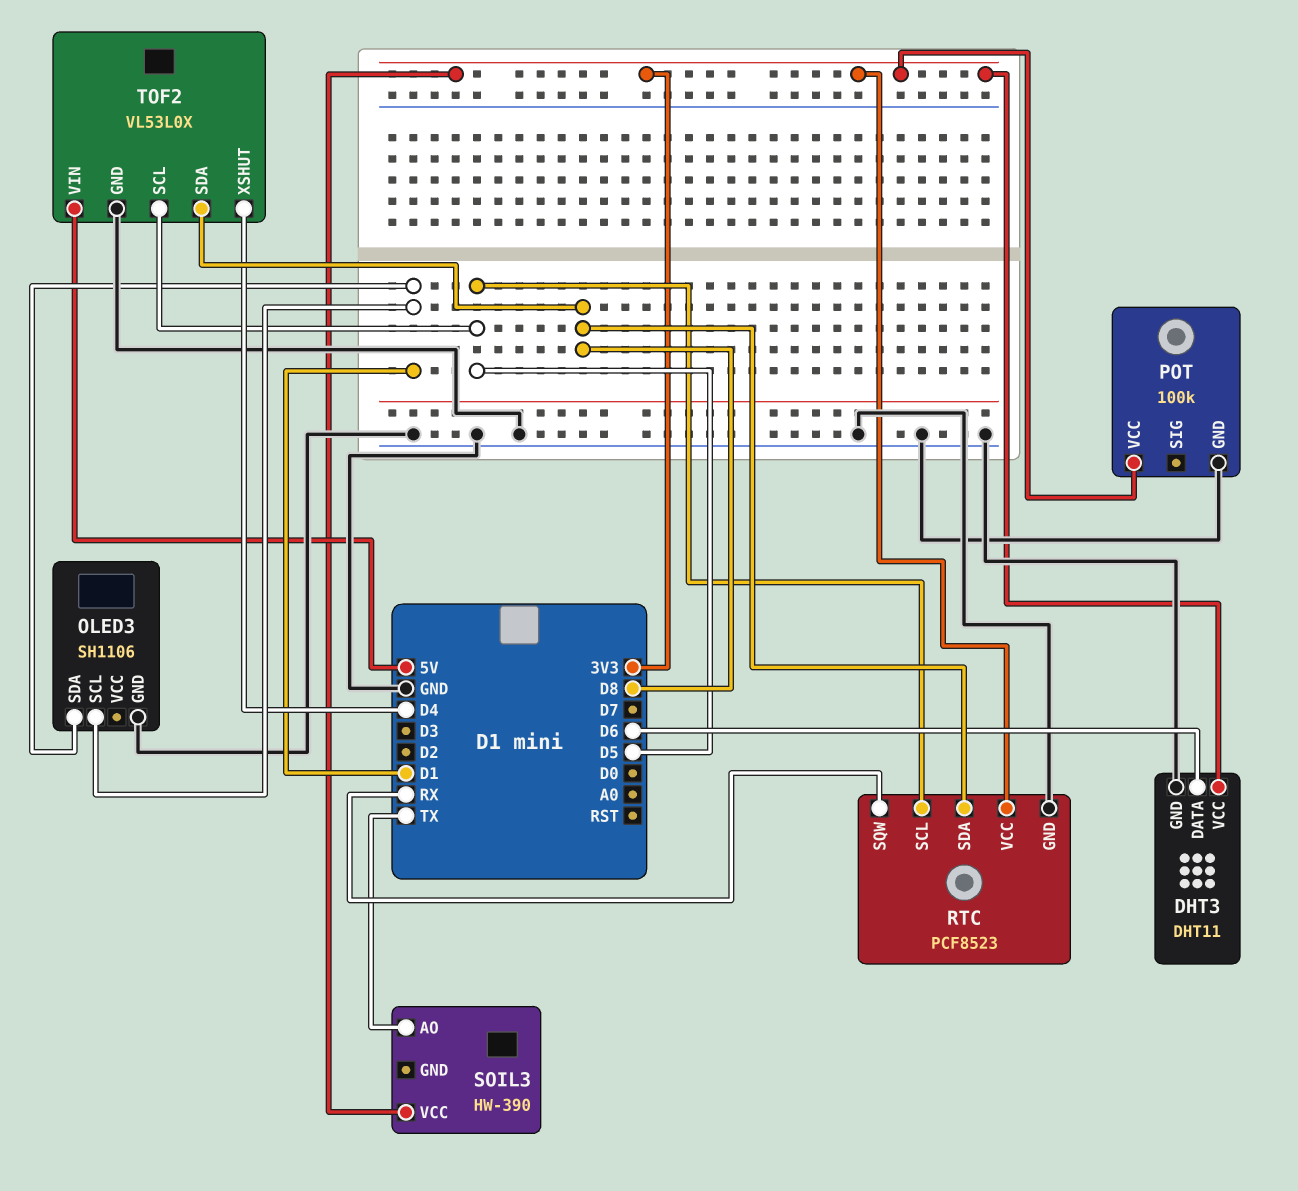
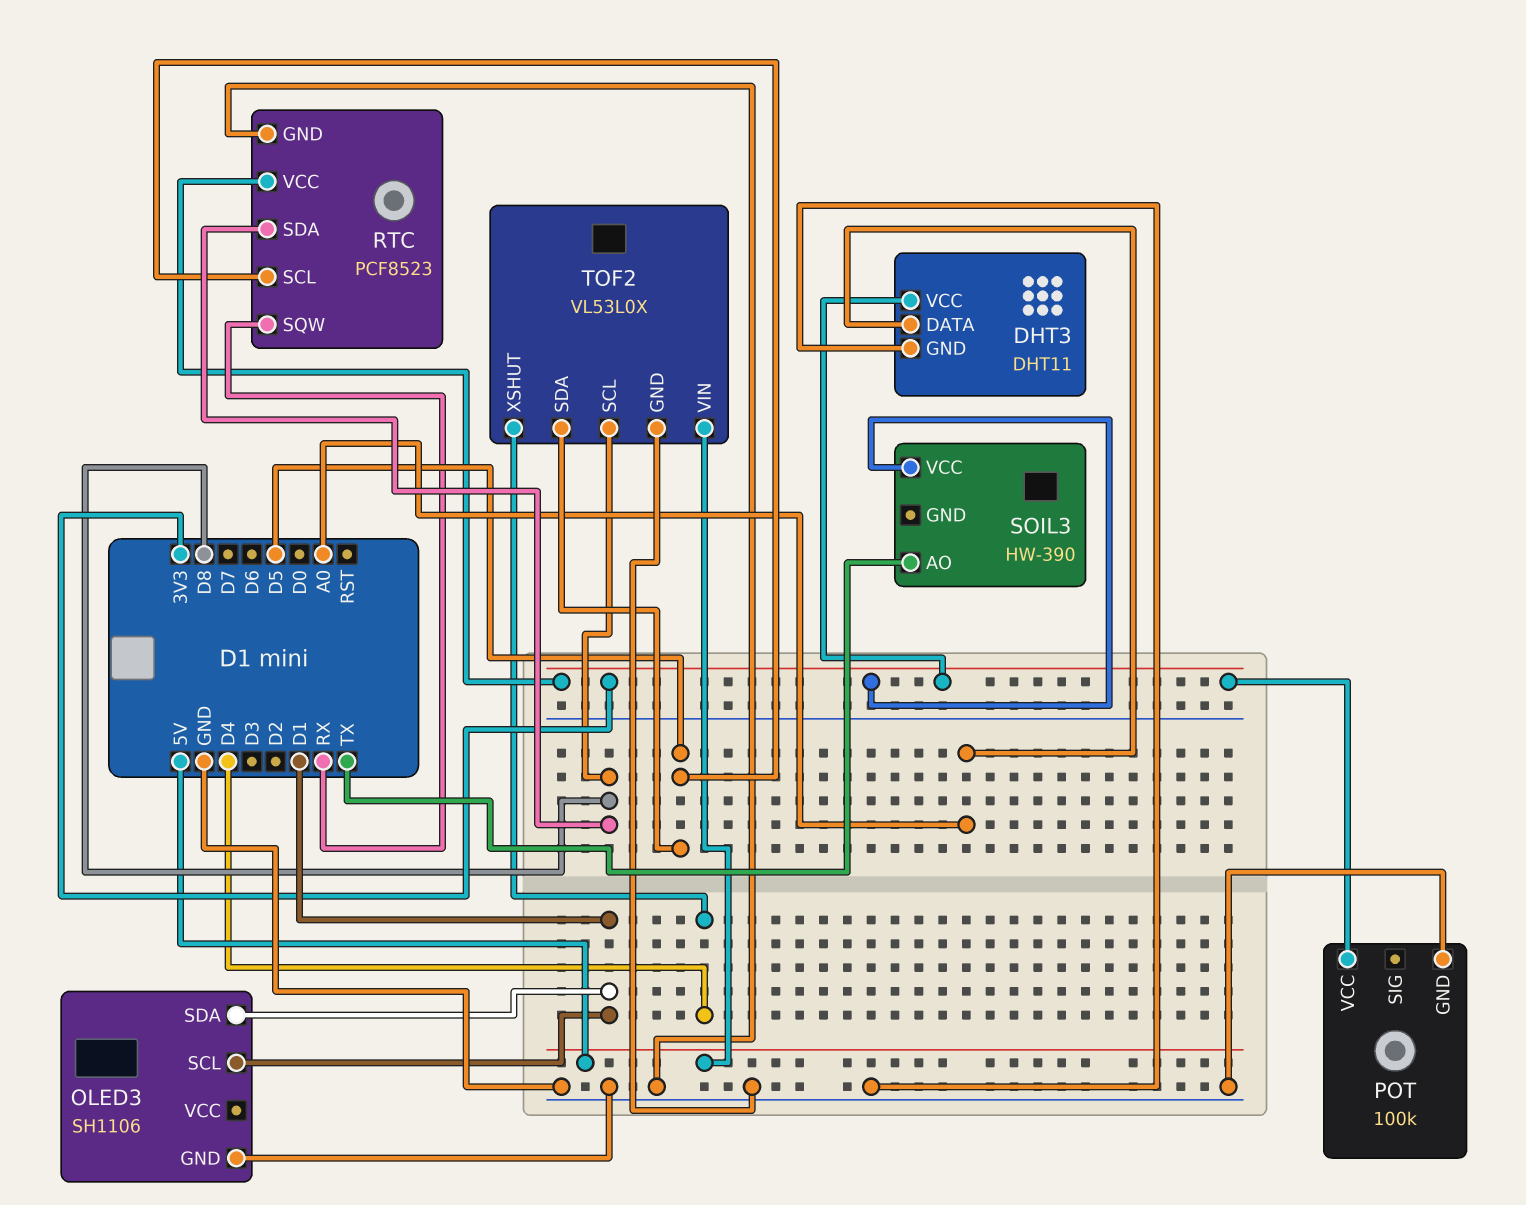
DHT3 pin DATA: D6 -> A0
TOF2 pin SCL: D5 -> D8
TOF2 pin SDA: D8 -> D5

